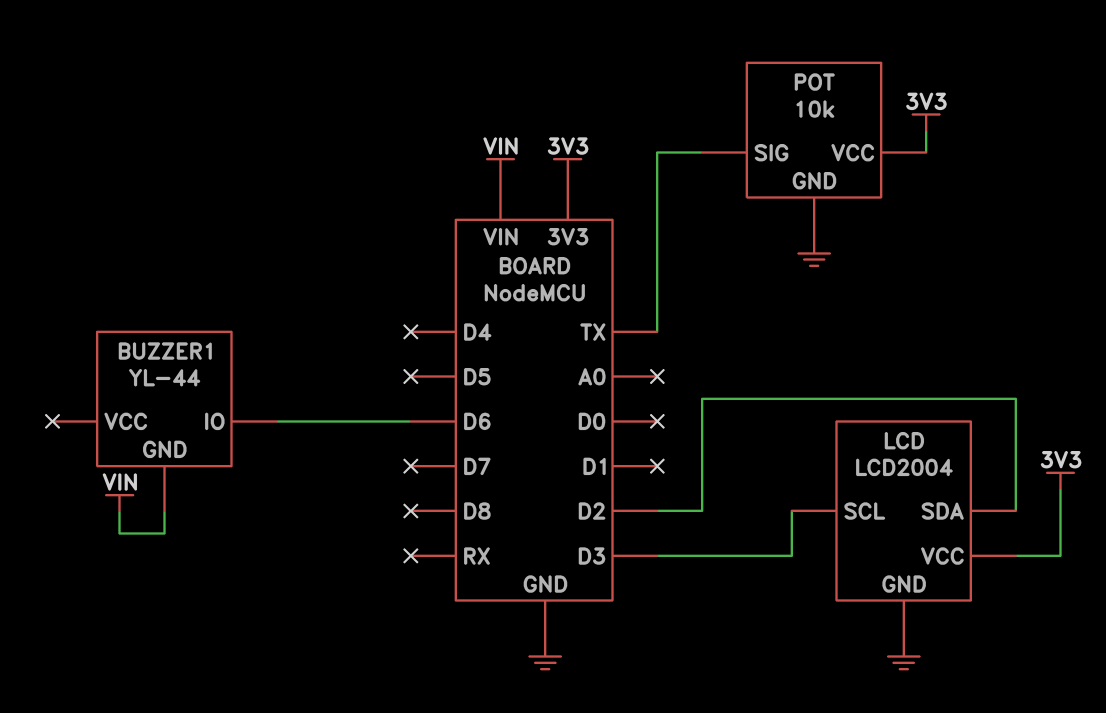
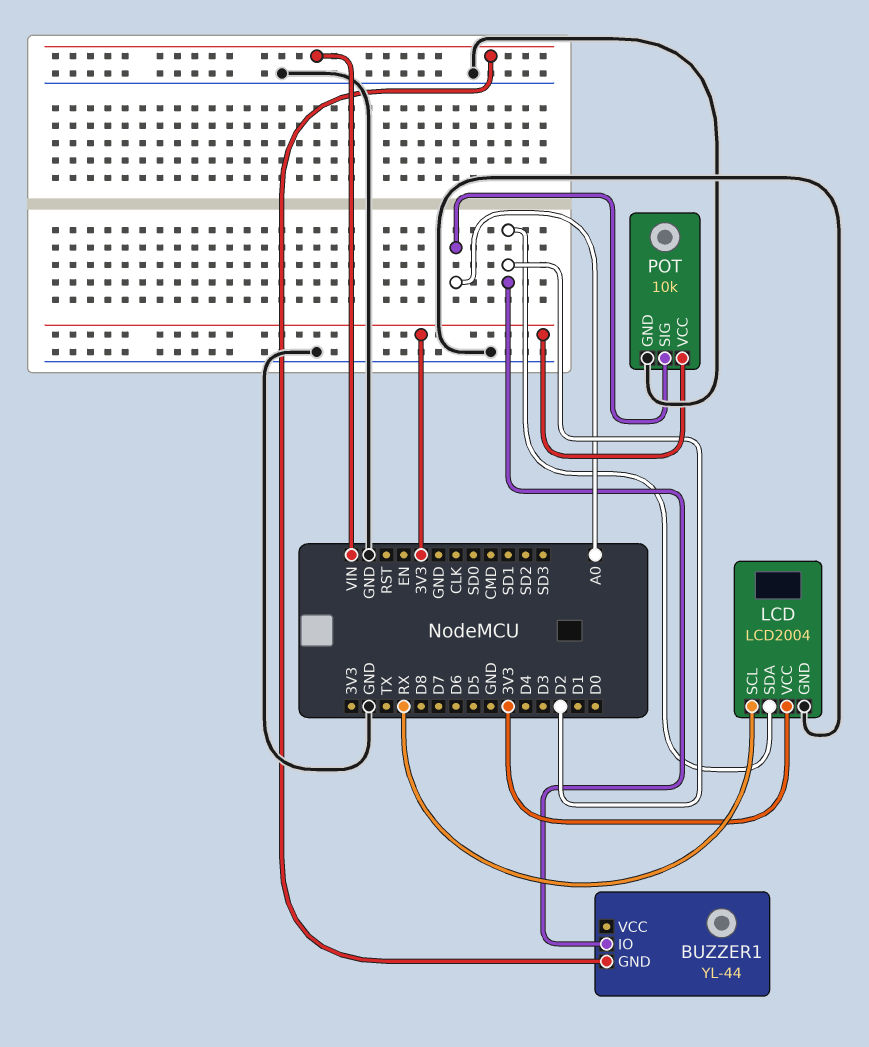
BUZZER1 pin IO: D6 -> D2
LCD pin SCL: D3 -> RX
POT pin SIG: TX -> A0

